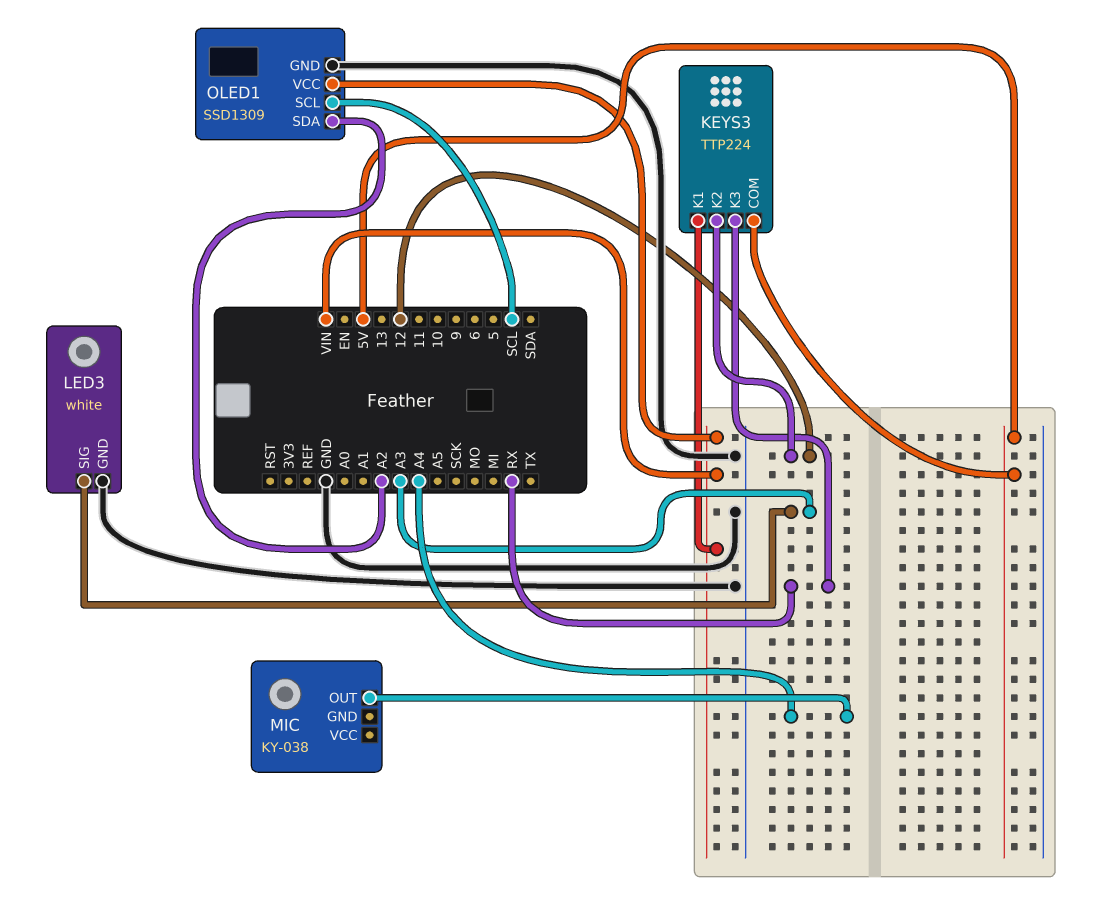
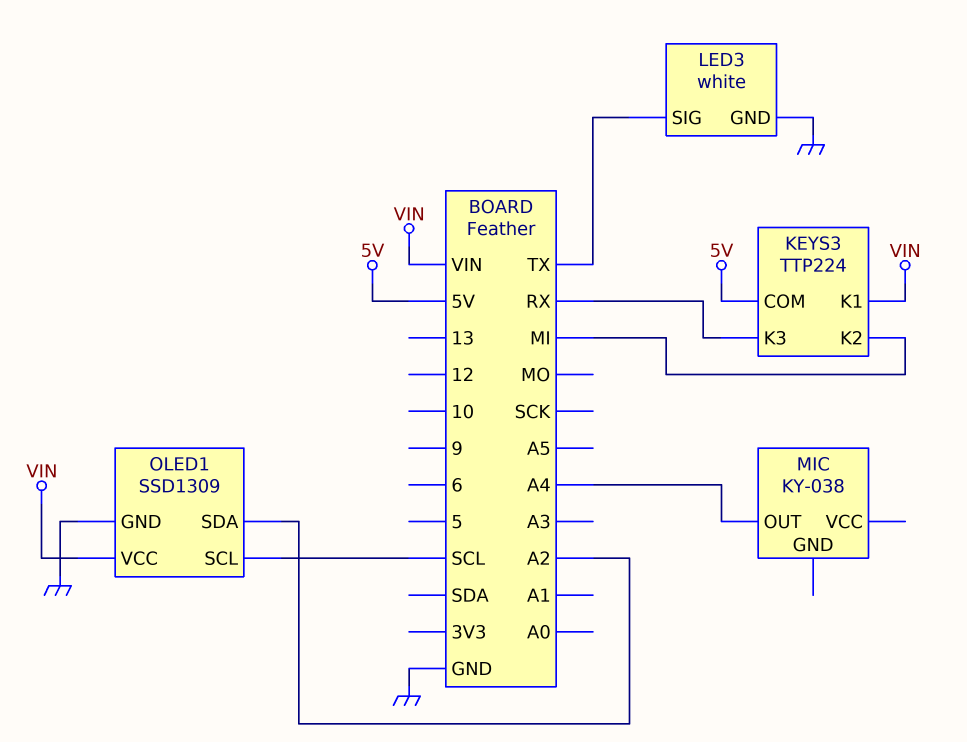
KEYS3 pin K2: 12 -> MI
LED3 pin SIG: A3 -> TX

